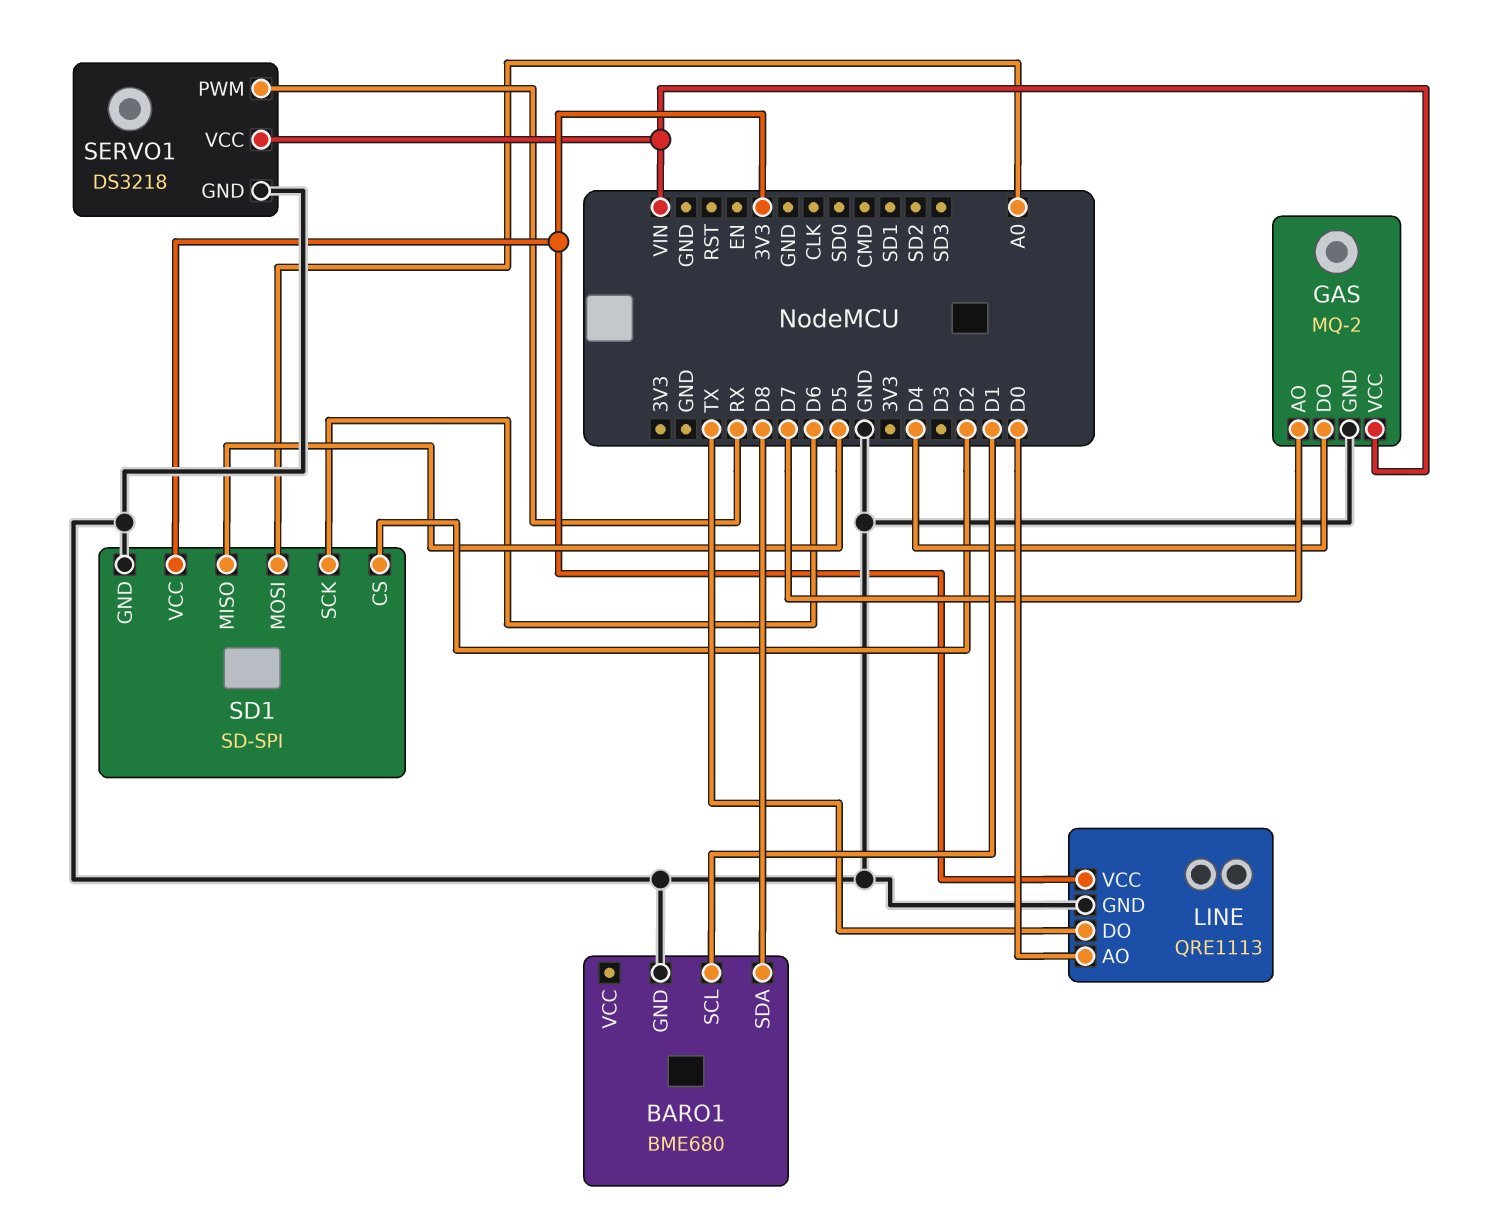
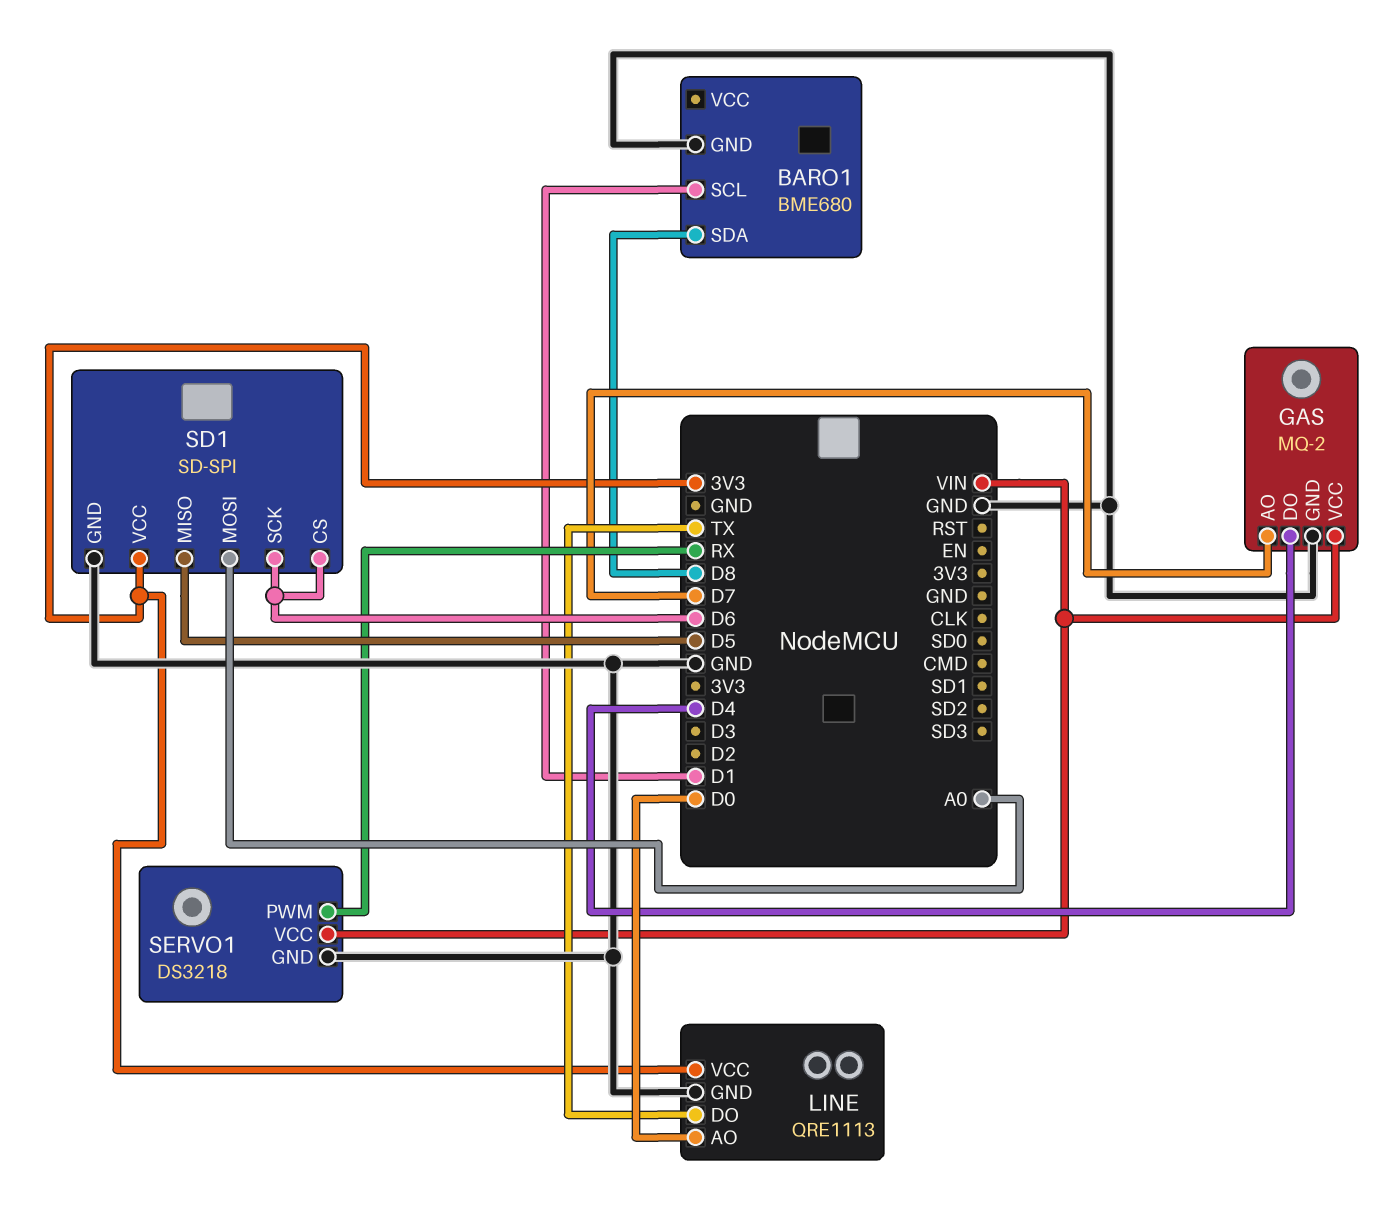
SD1 pin CS: D2 -> D6

